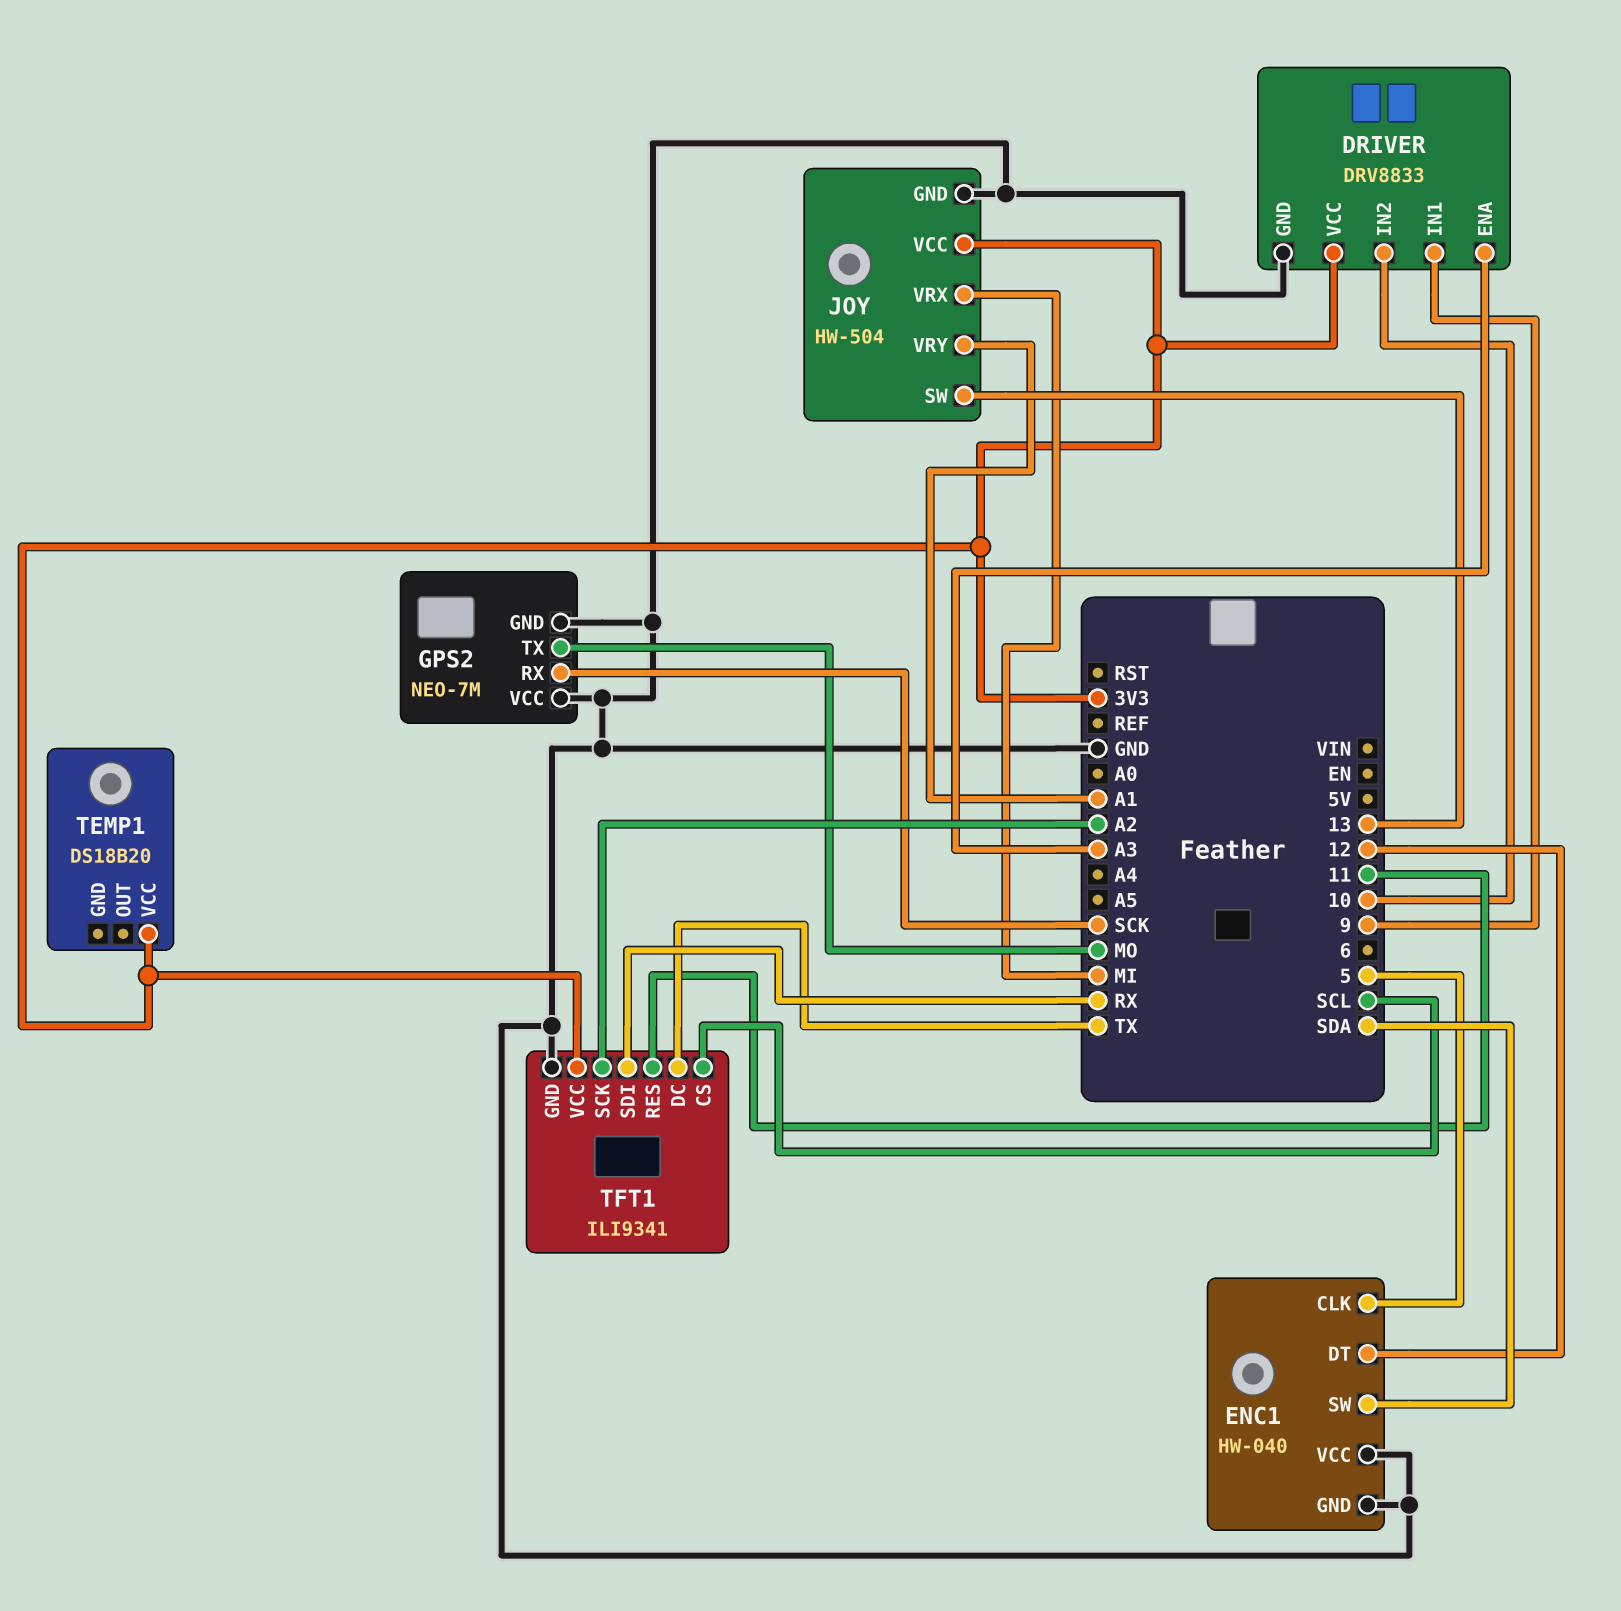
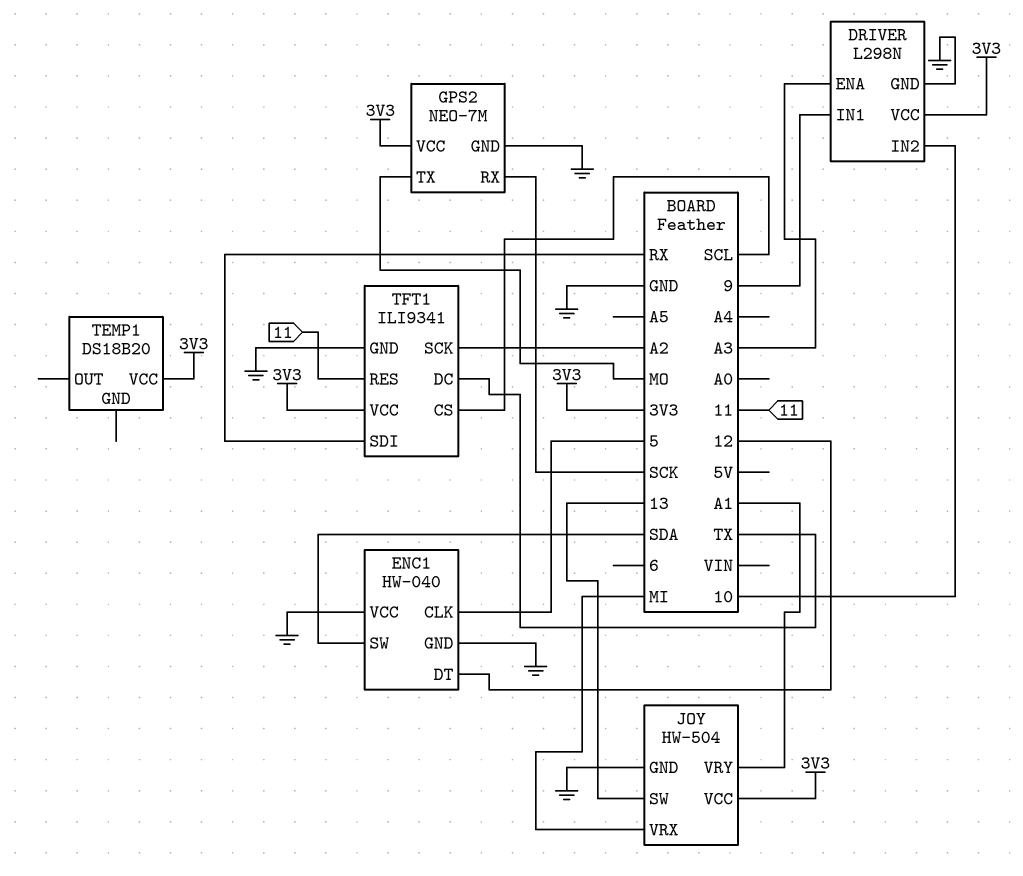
DRIVER: DRV8833 -> L298N
GPS2 pin VCC: GND -> 3V3

